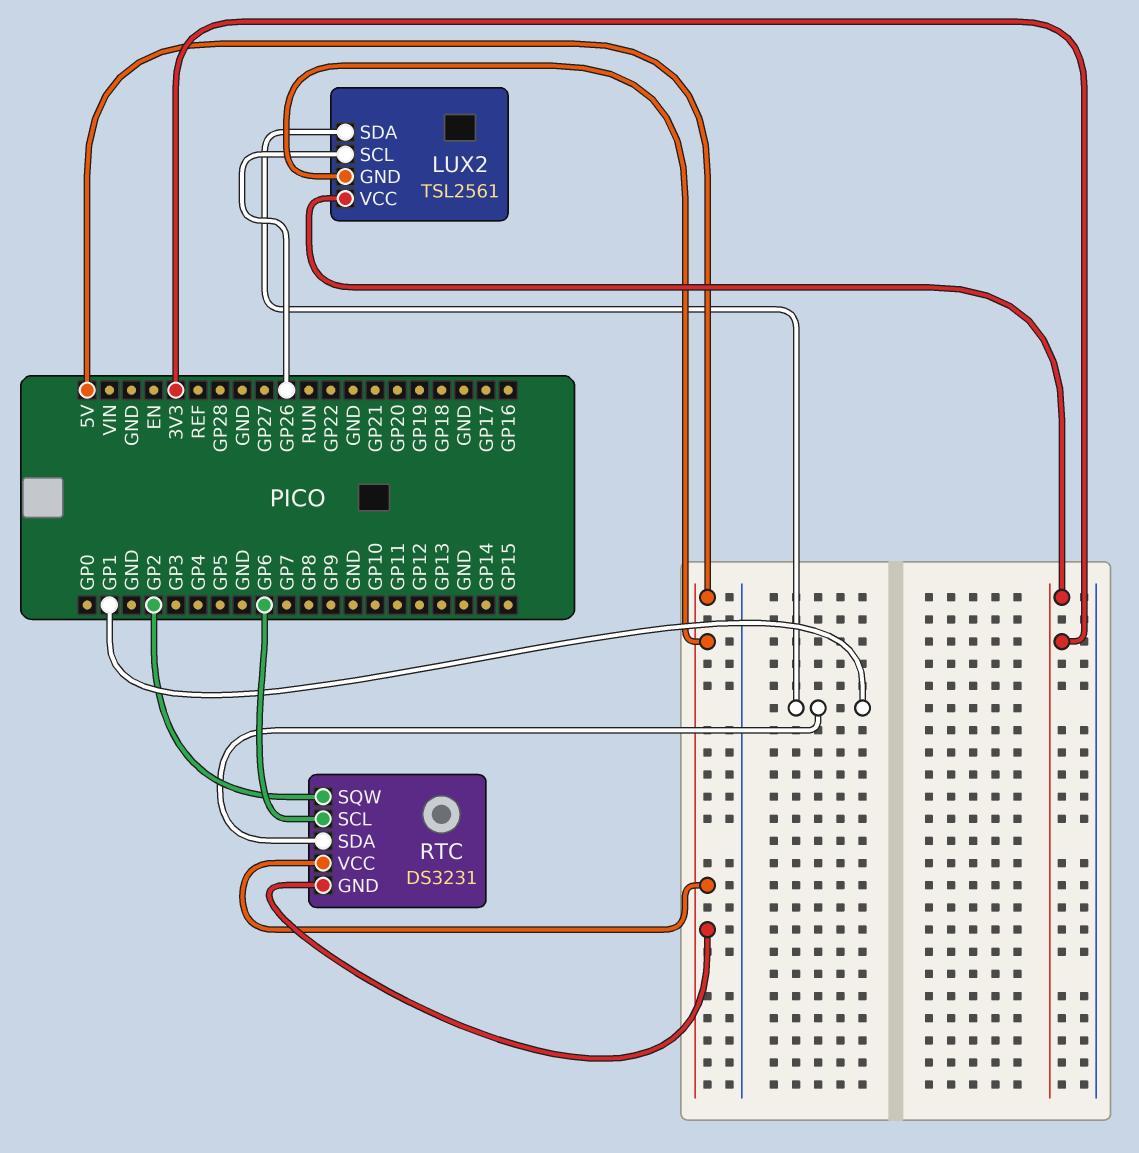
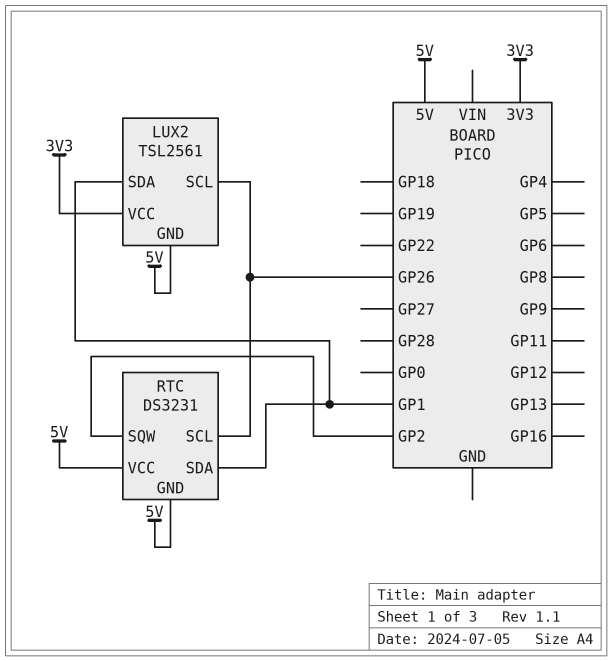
RTC pin SCL: GP6 -> GP26

